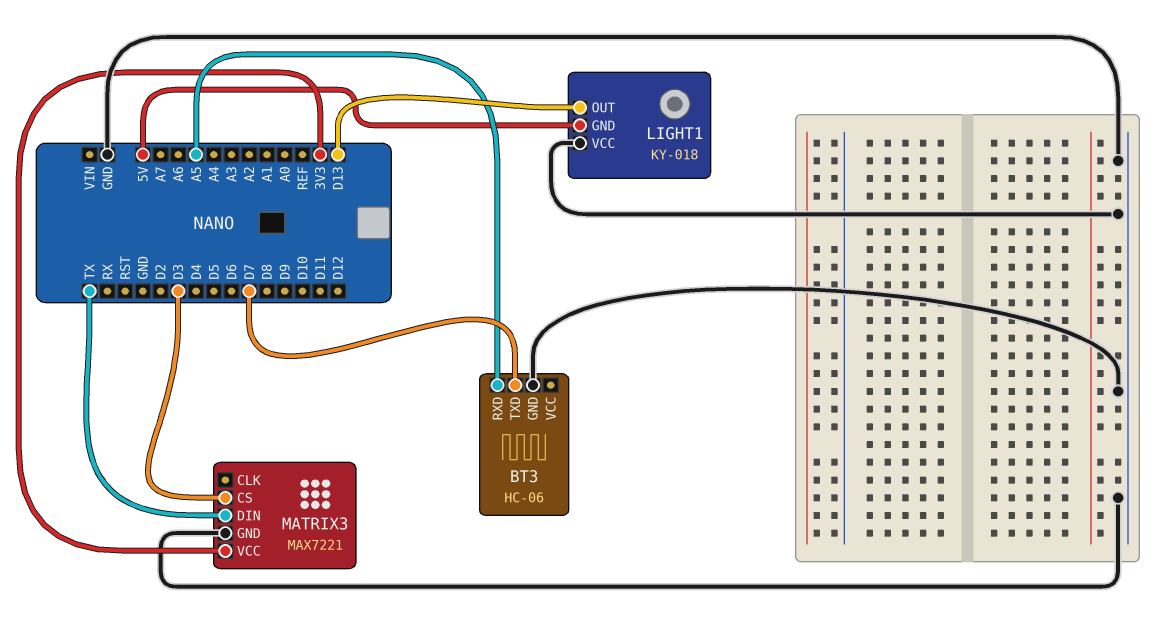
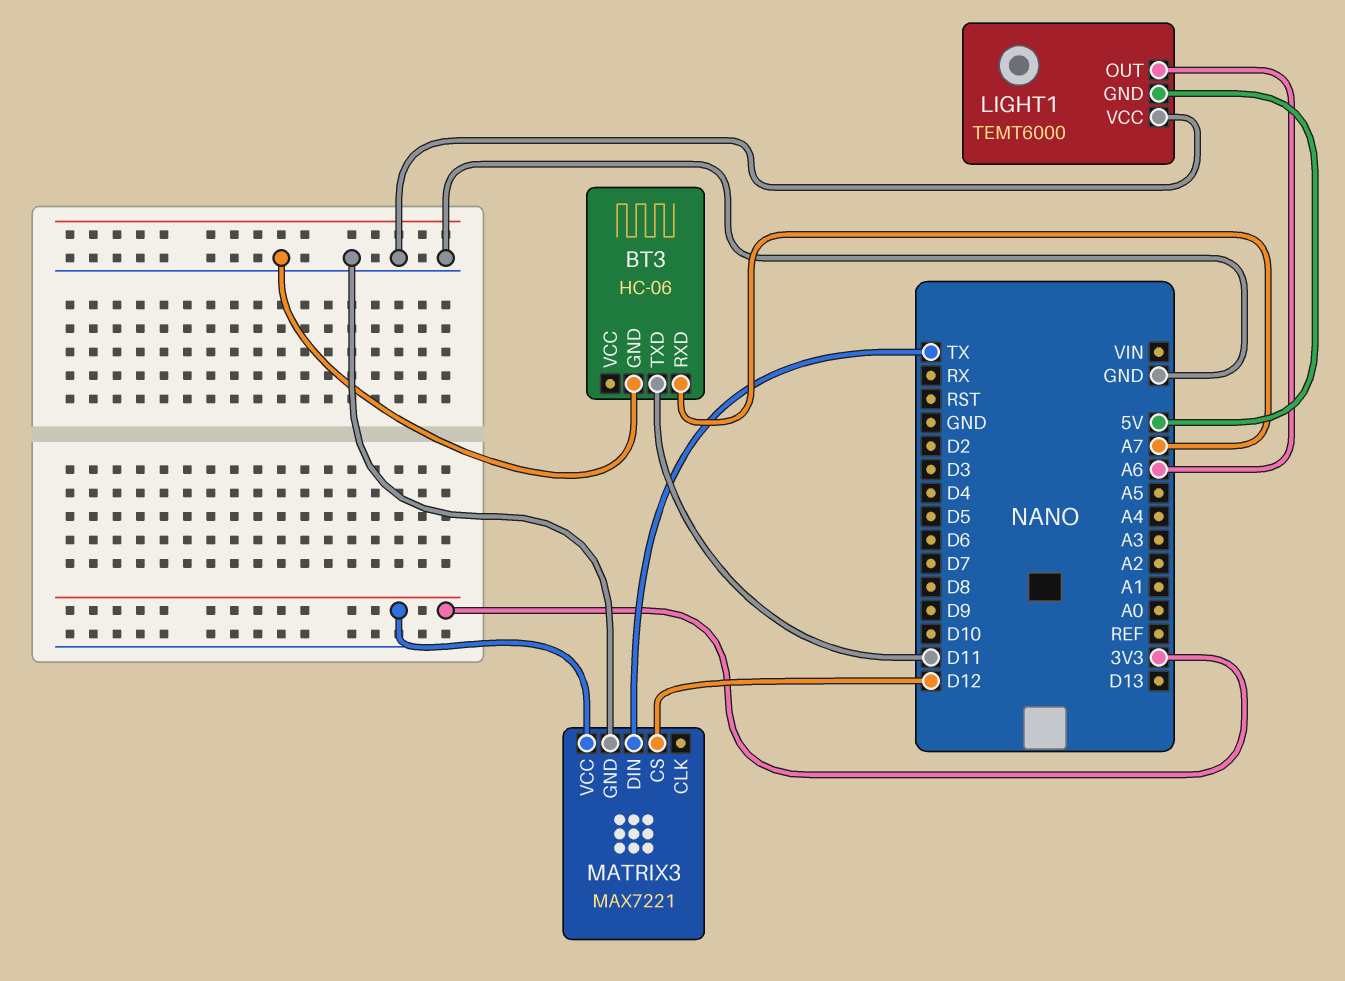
BT3 pin RXD: A5 -> A7
BT3 pin TXD: D7 -> D11
LIGHT1: KY-018 -> TEMT6000
LIGHT1 pin OUT: D13 -> A6
MATRIX3 pin CS: D3 -> D12

